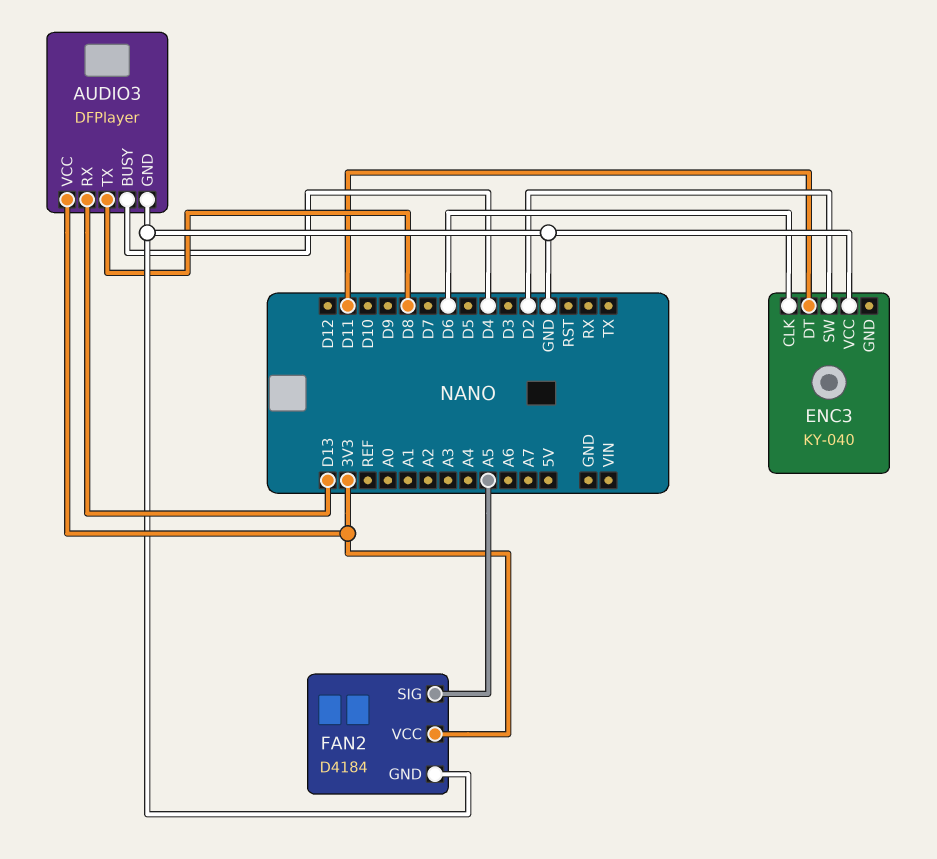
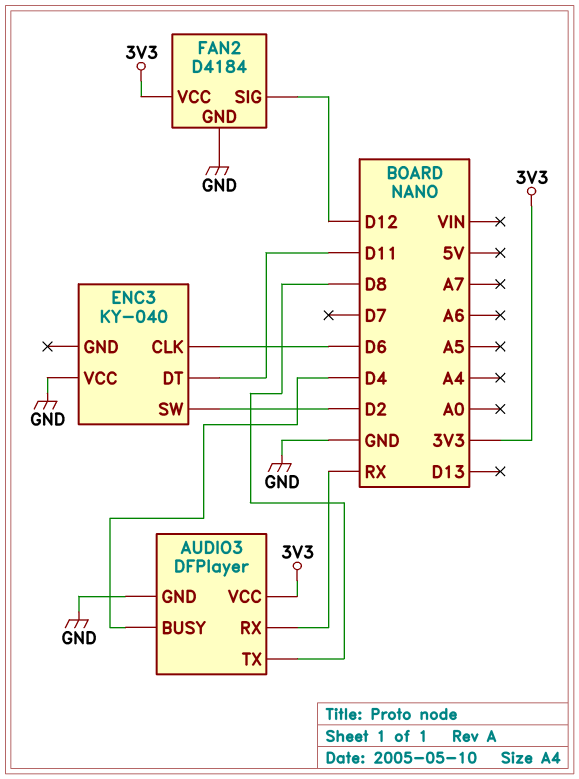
AUDIO3 pin RX: D13 -> RX
FAN2 pin SIG: A5 -> D12

